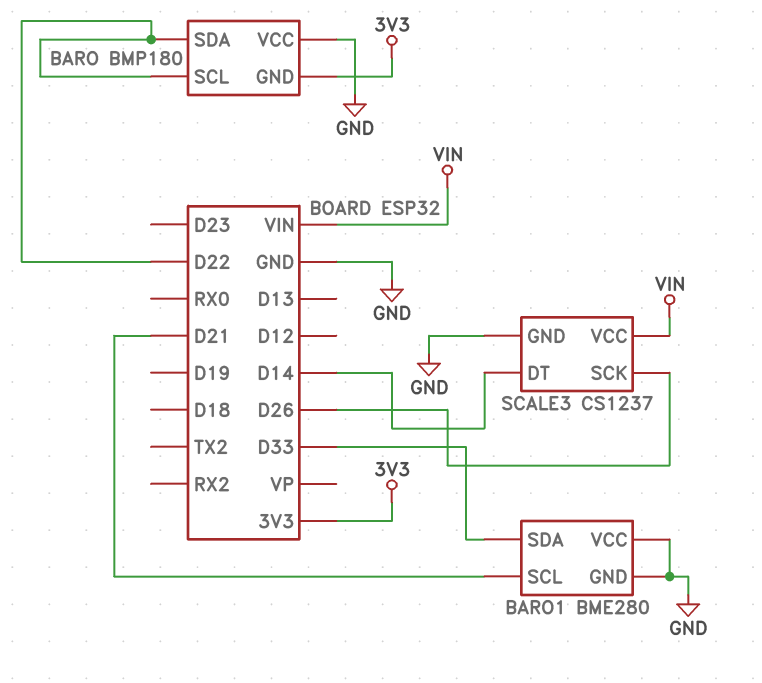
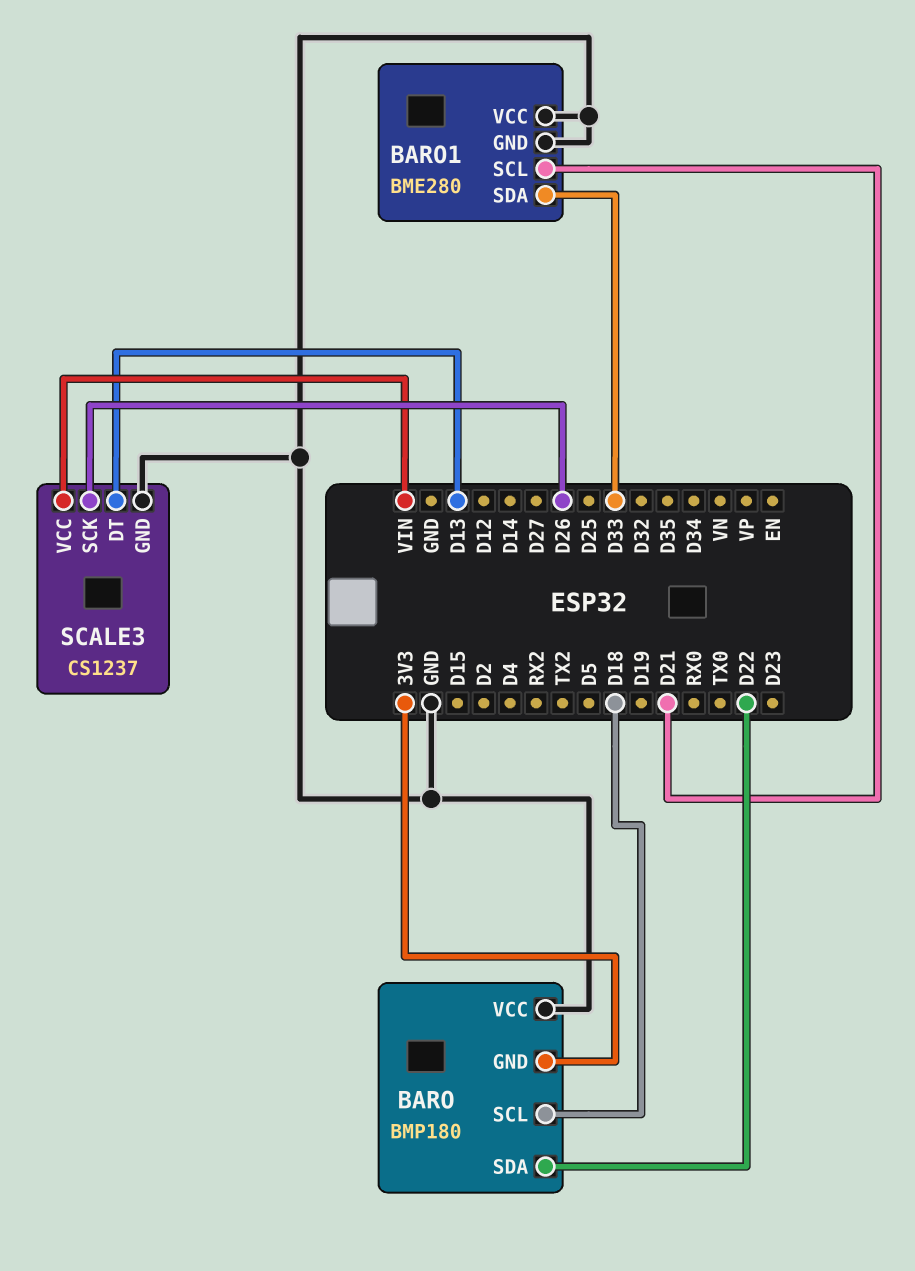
BARO pin SCL: D22 -> D18
SCALE3 pin DT: D14 -> D13

